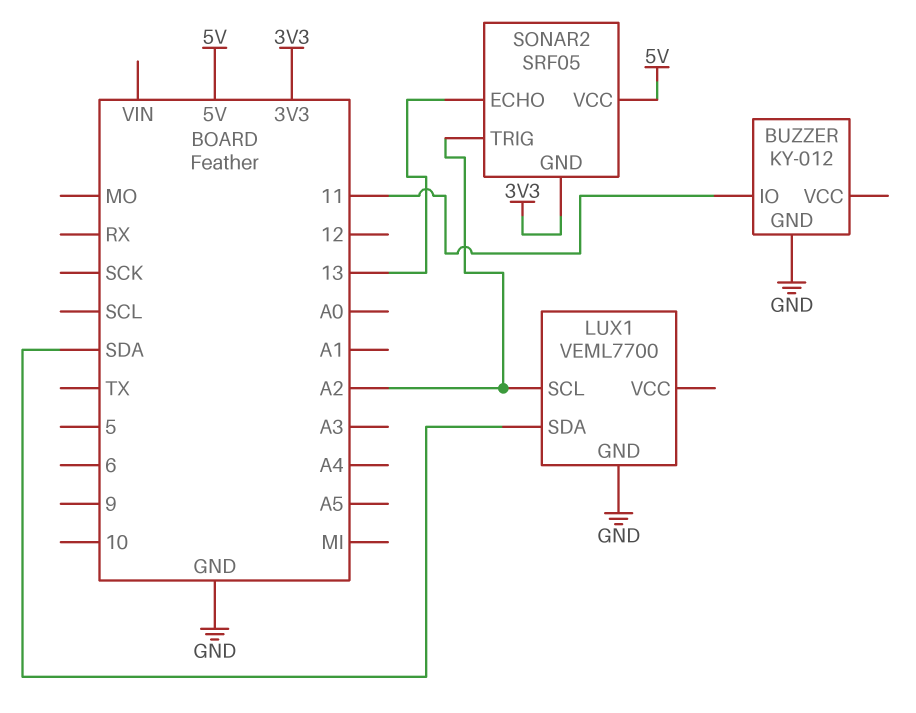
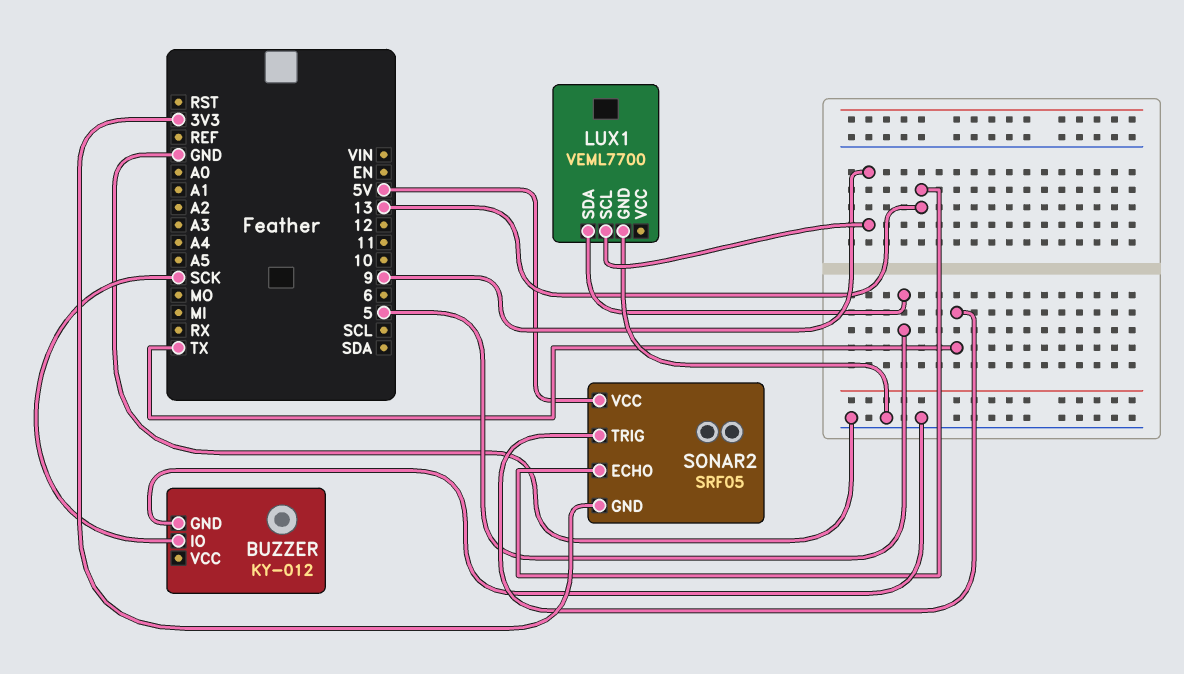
BUZZER pin IO: 11 -> SCK
LUX1 pin SCL: A2 -> 9
LUX1 pin SDA: SDA -> 5
SONAR2 pin TRIG: A2 -> TX

